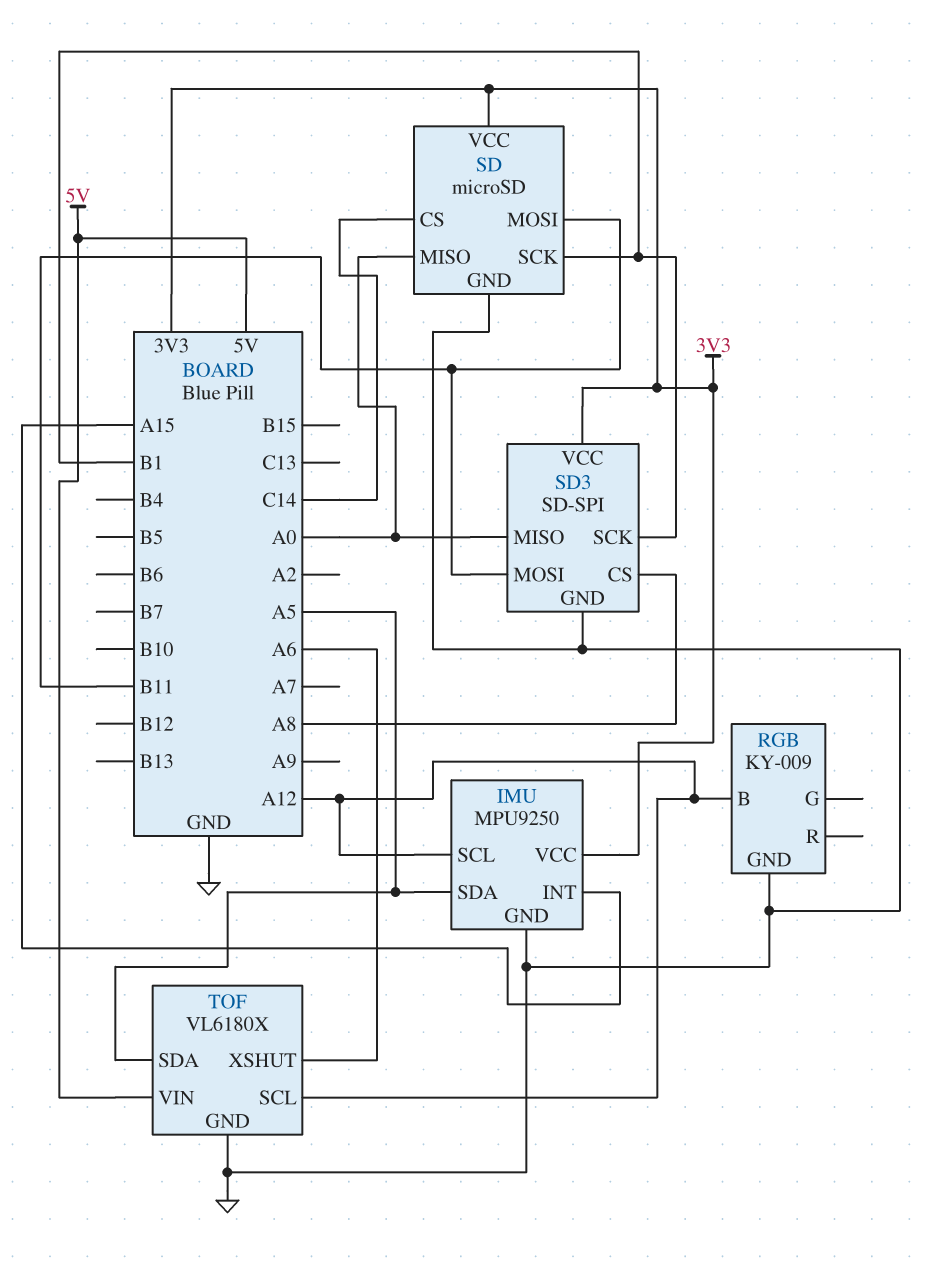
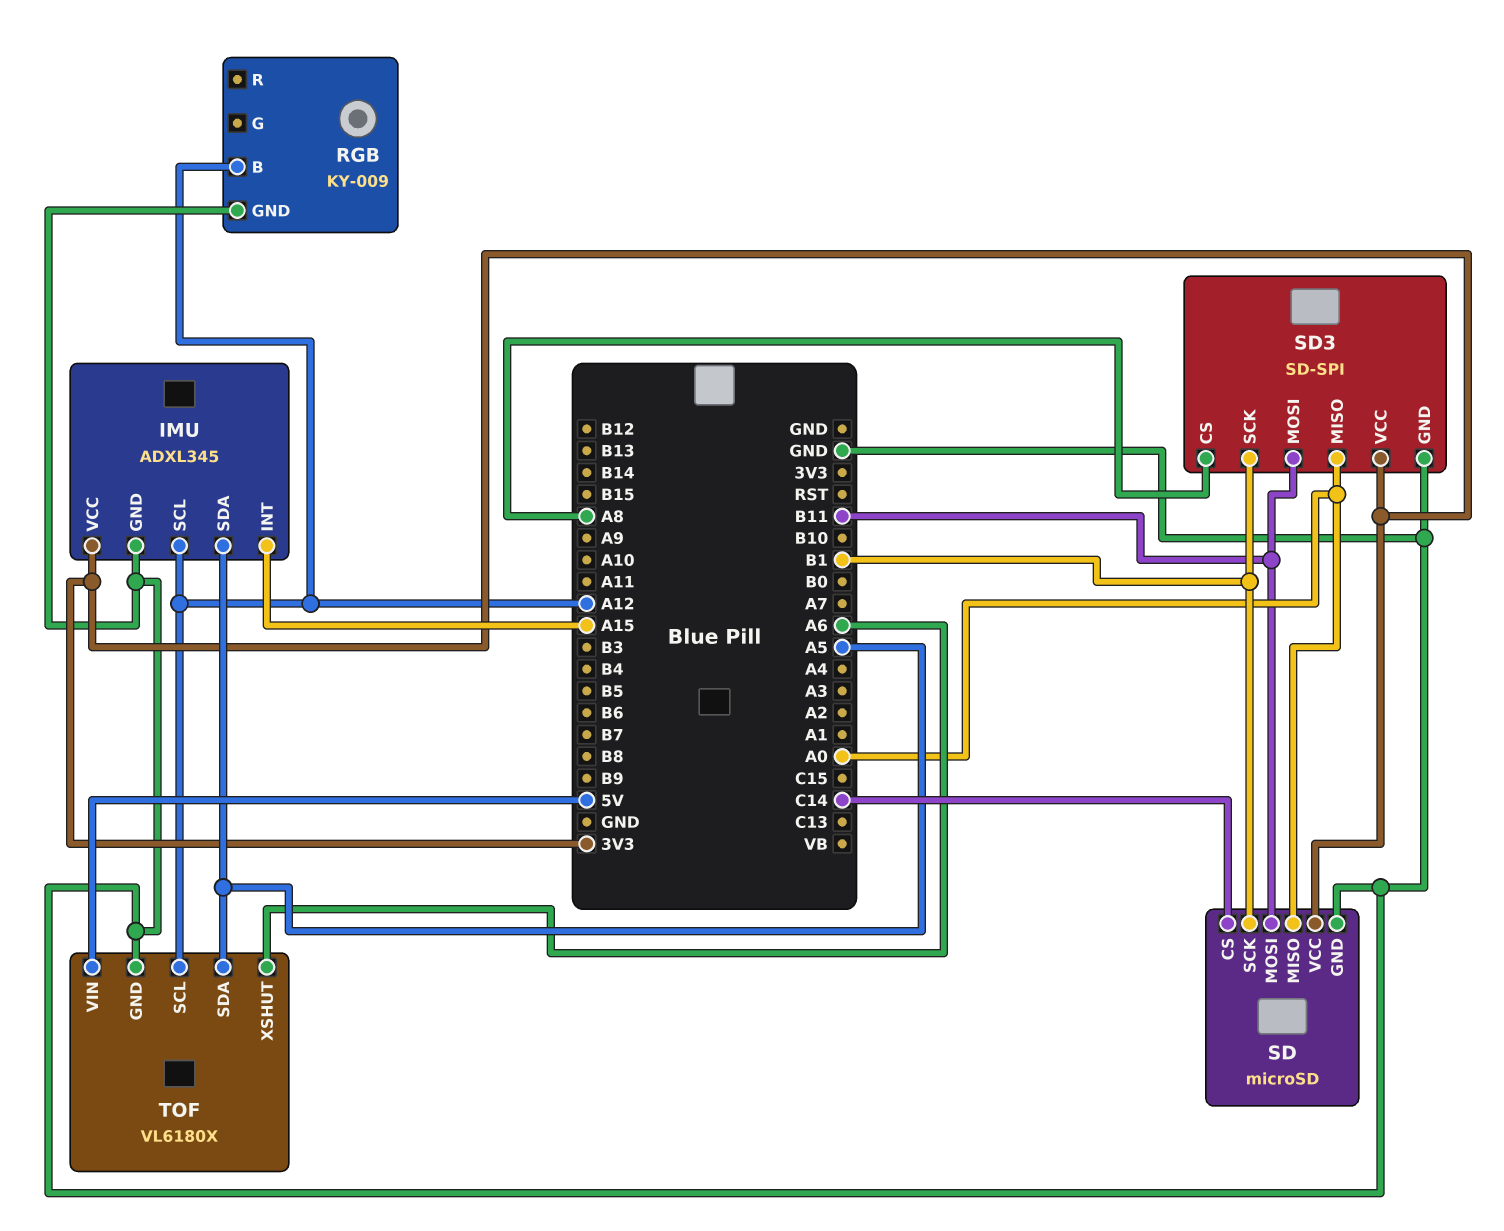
IMU: MPU9250 -> ADXL345

